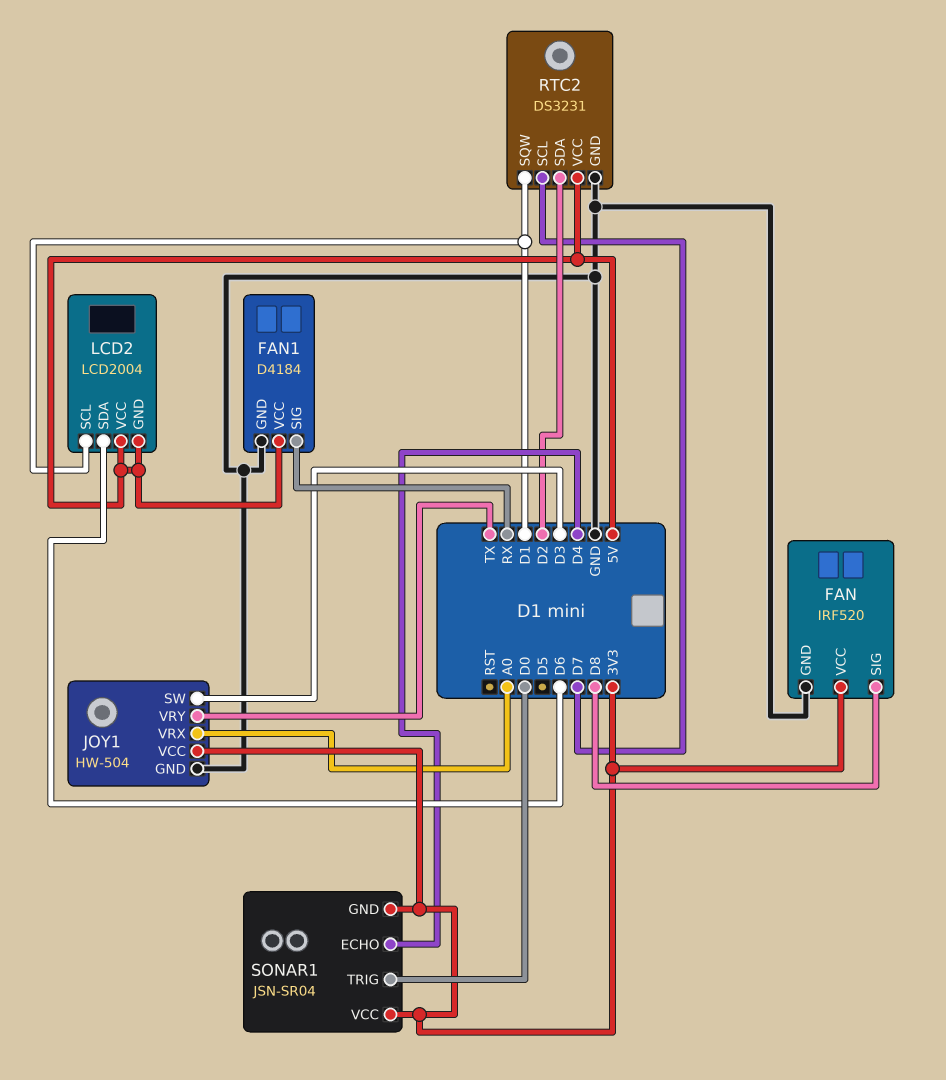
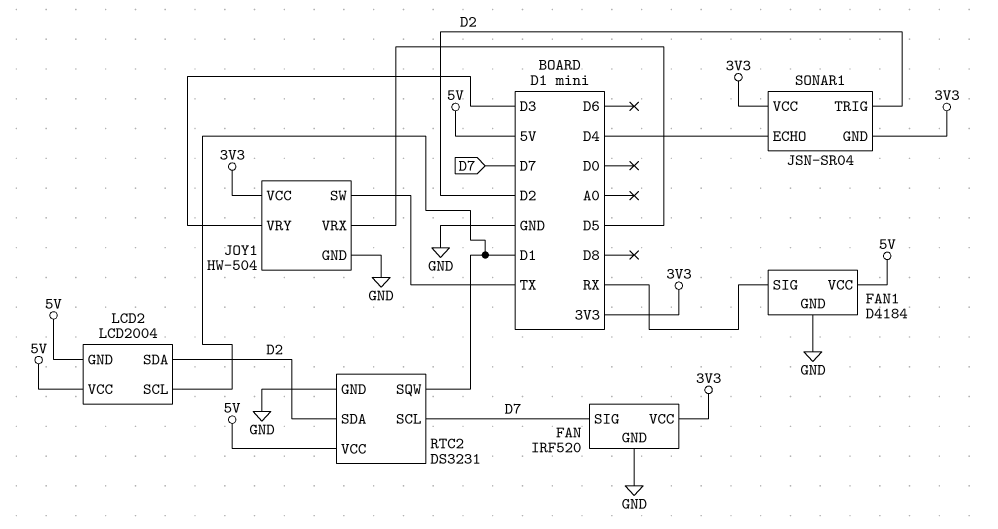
FAN pin SIG: D8 -> D7
JOY1 pin SW: D3 -> TX
JOY1 pin VRX: A0 -> D5
JOY1 pin VRY: TX -> D3
LCD2 pin SDA: D6 -> D2
SONAR1 pin TRIG: D0 -> D2

